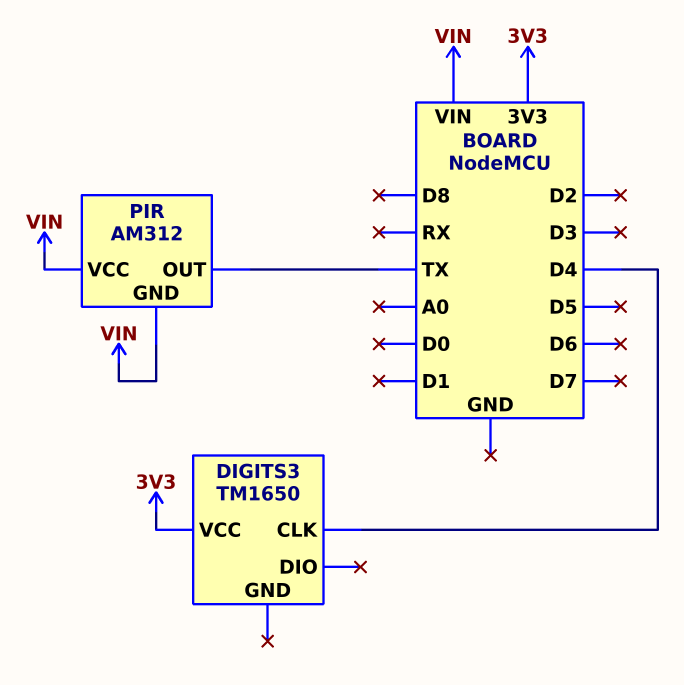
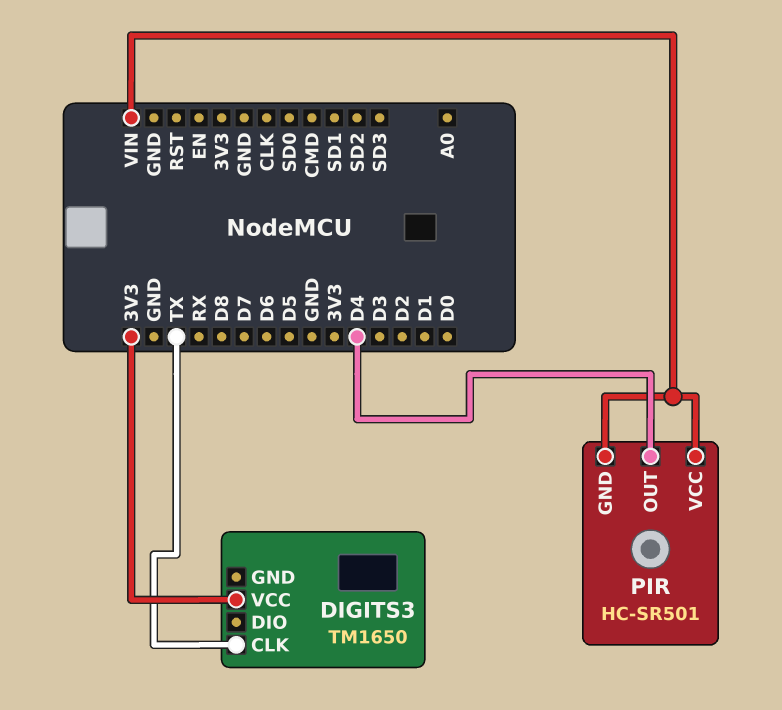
DIGITS3 pin CLK: D4 -> TX
PIR: AM312 -> HC-SR501
PIR pin OUT: TX -> D4

